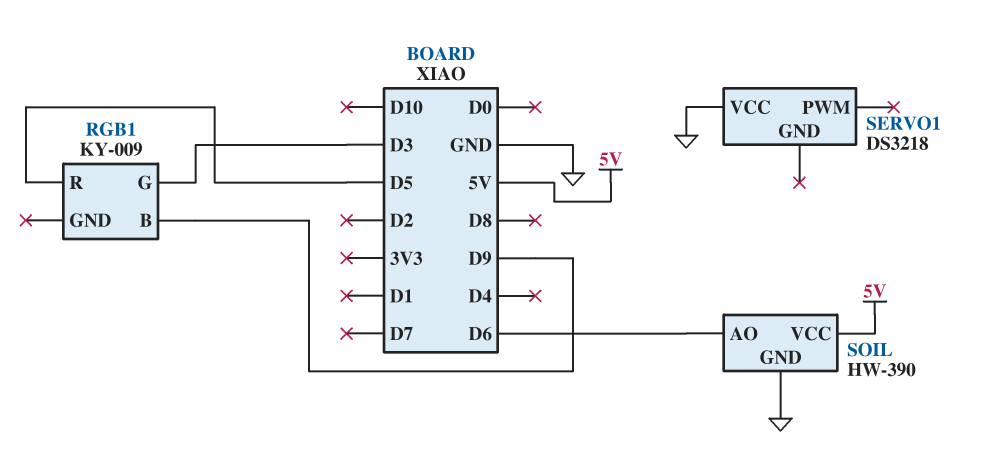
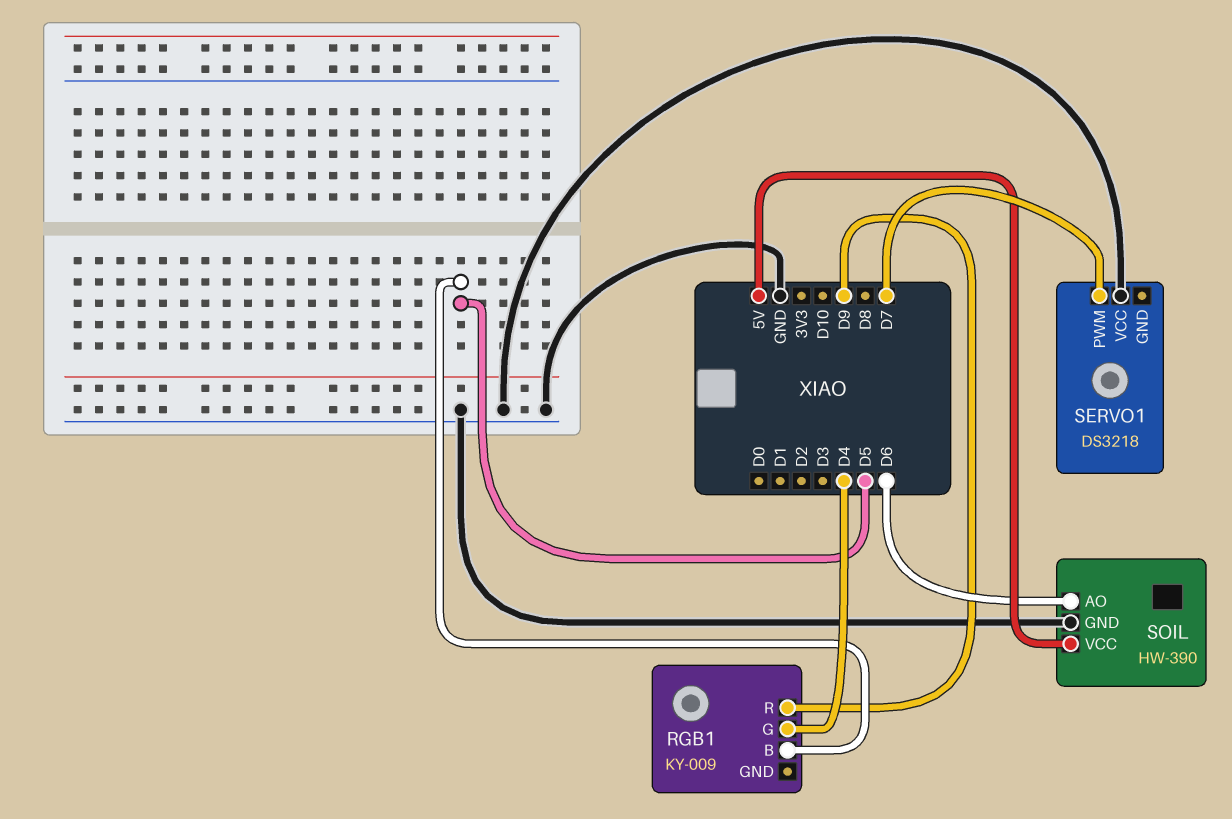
RGB1 pin B: D9 -> D5
RGB1 pin G: D3 -> D4
RGB1 pin R: D5 -> D9
SERVO1 pin PWM: none -> D7

